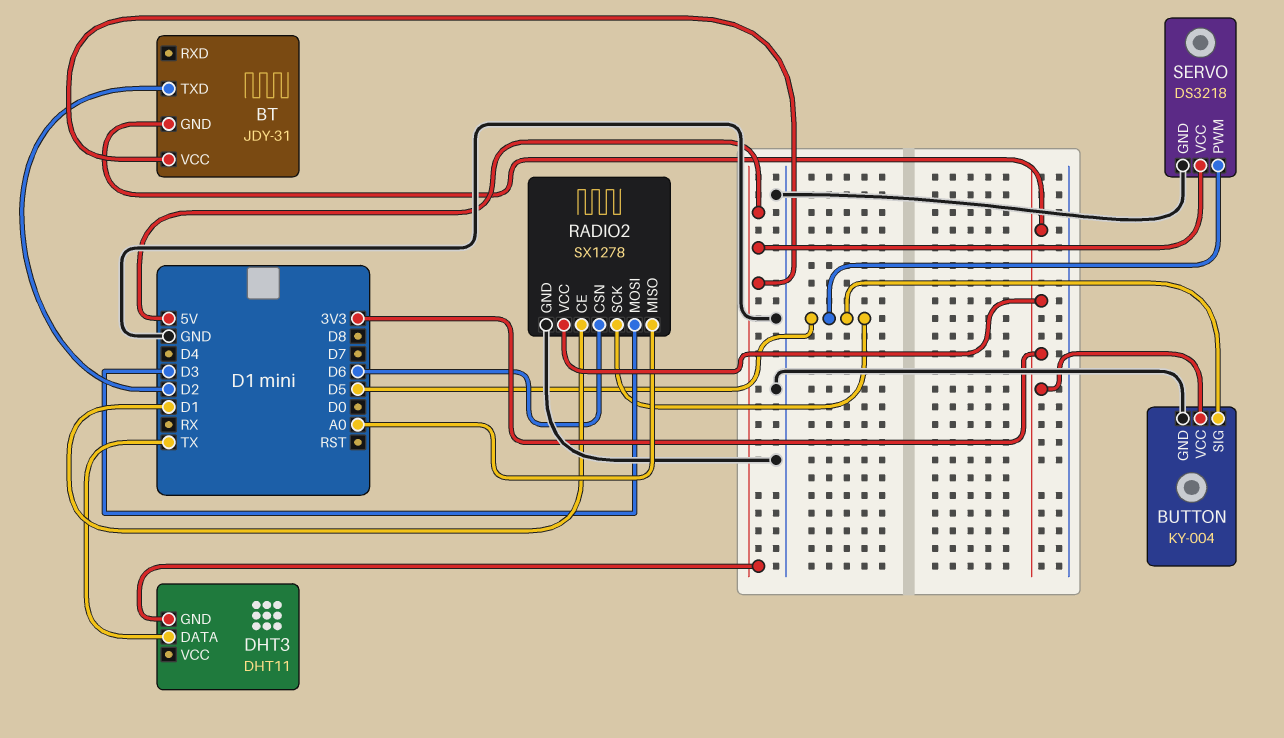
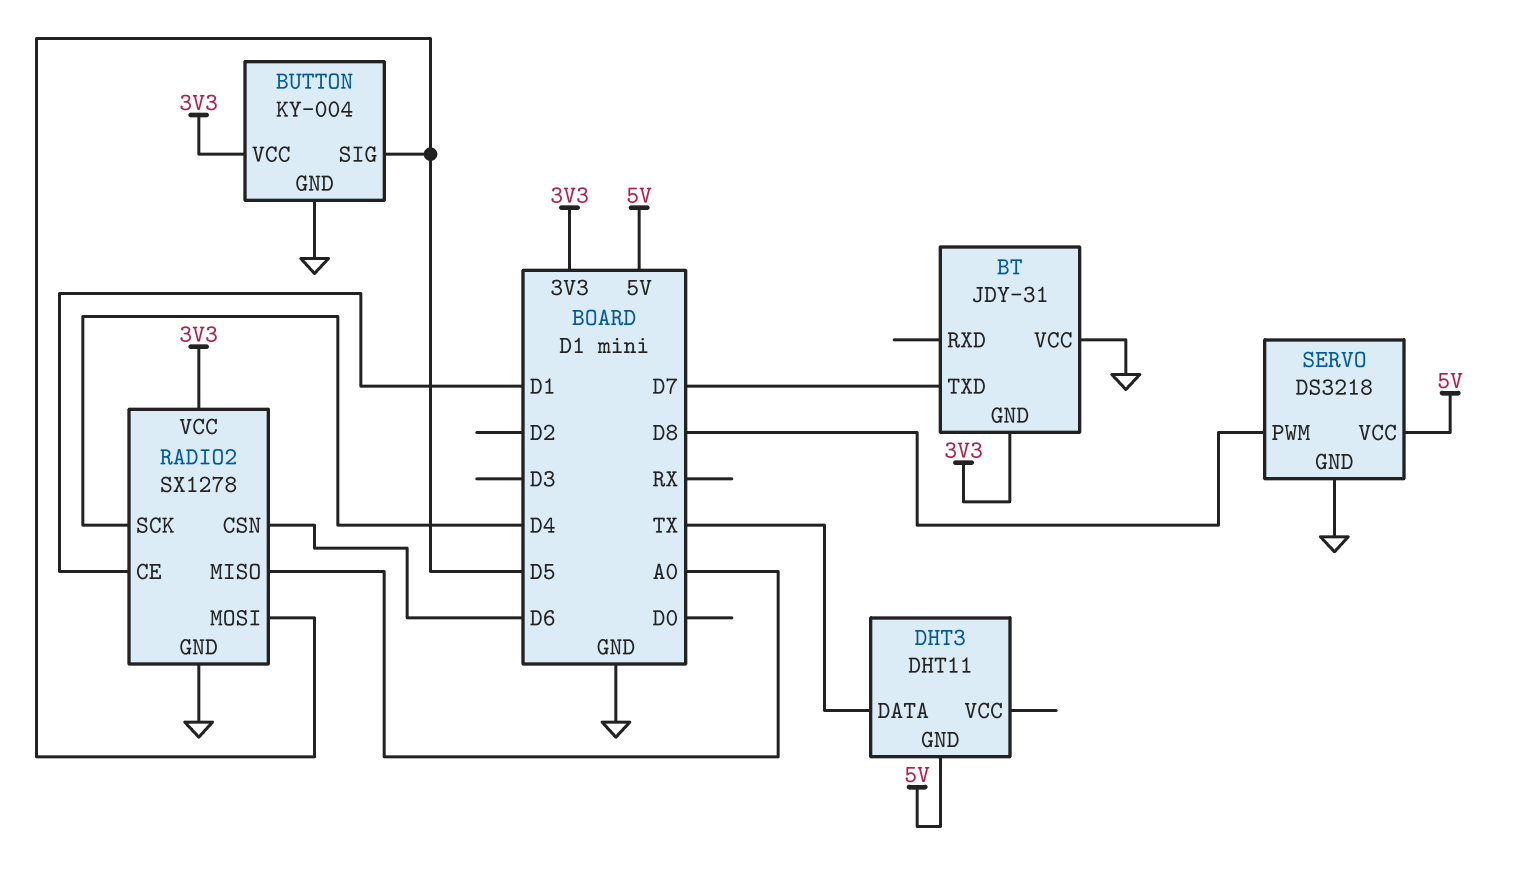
BT pin TXD: D2 -> D7
BT pin VCC: 5V -> GND
RADIO2 pin MOSI: D3 -> D5
RADIO2 pin SCK: D5 -> D4
SERVO pin PWM: D5 -> D8

